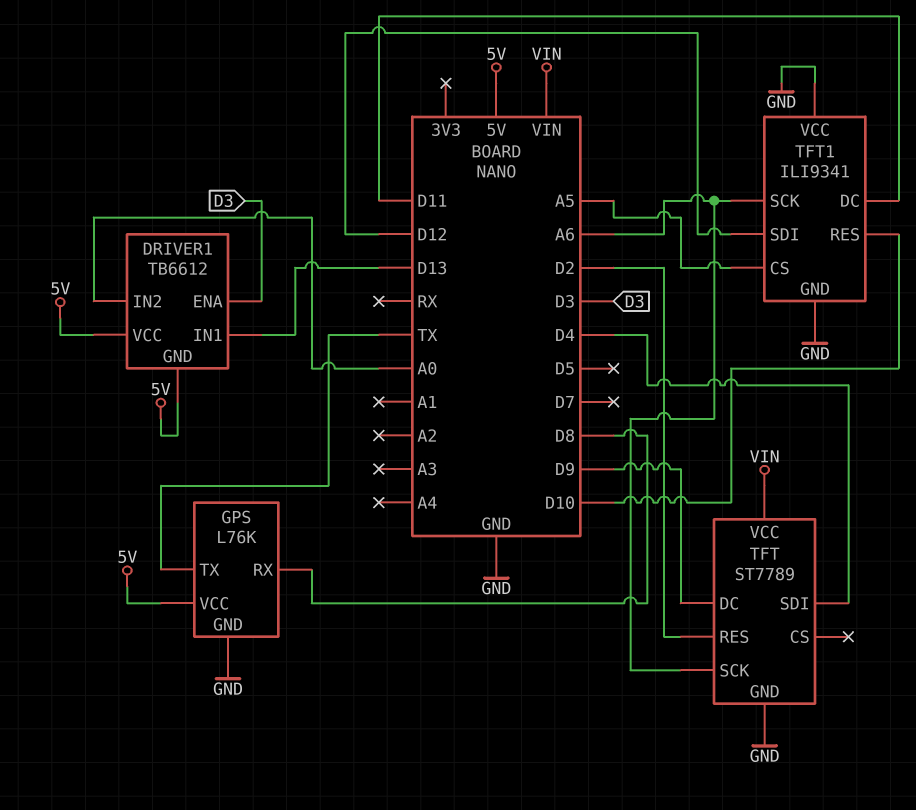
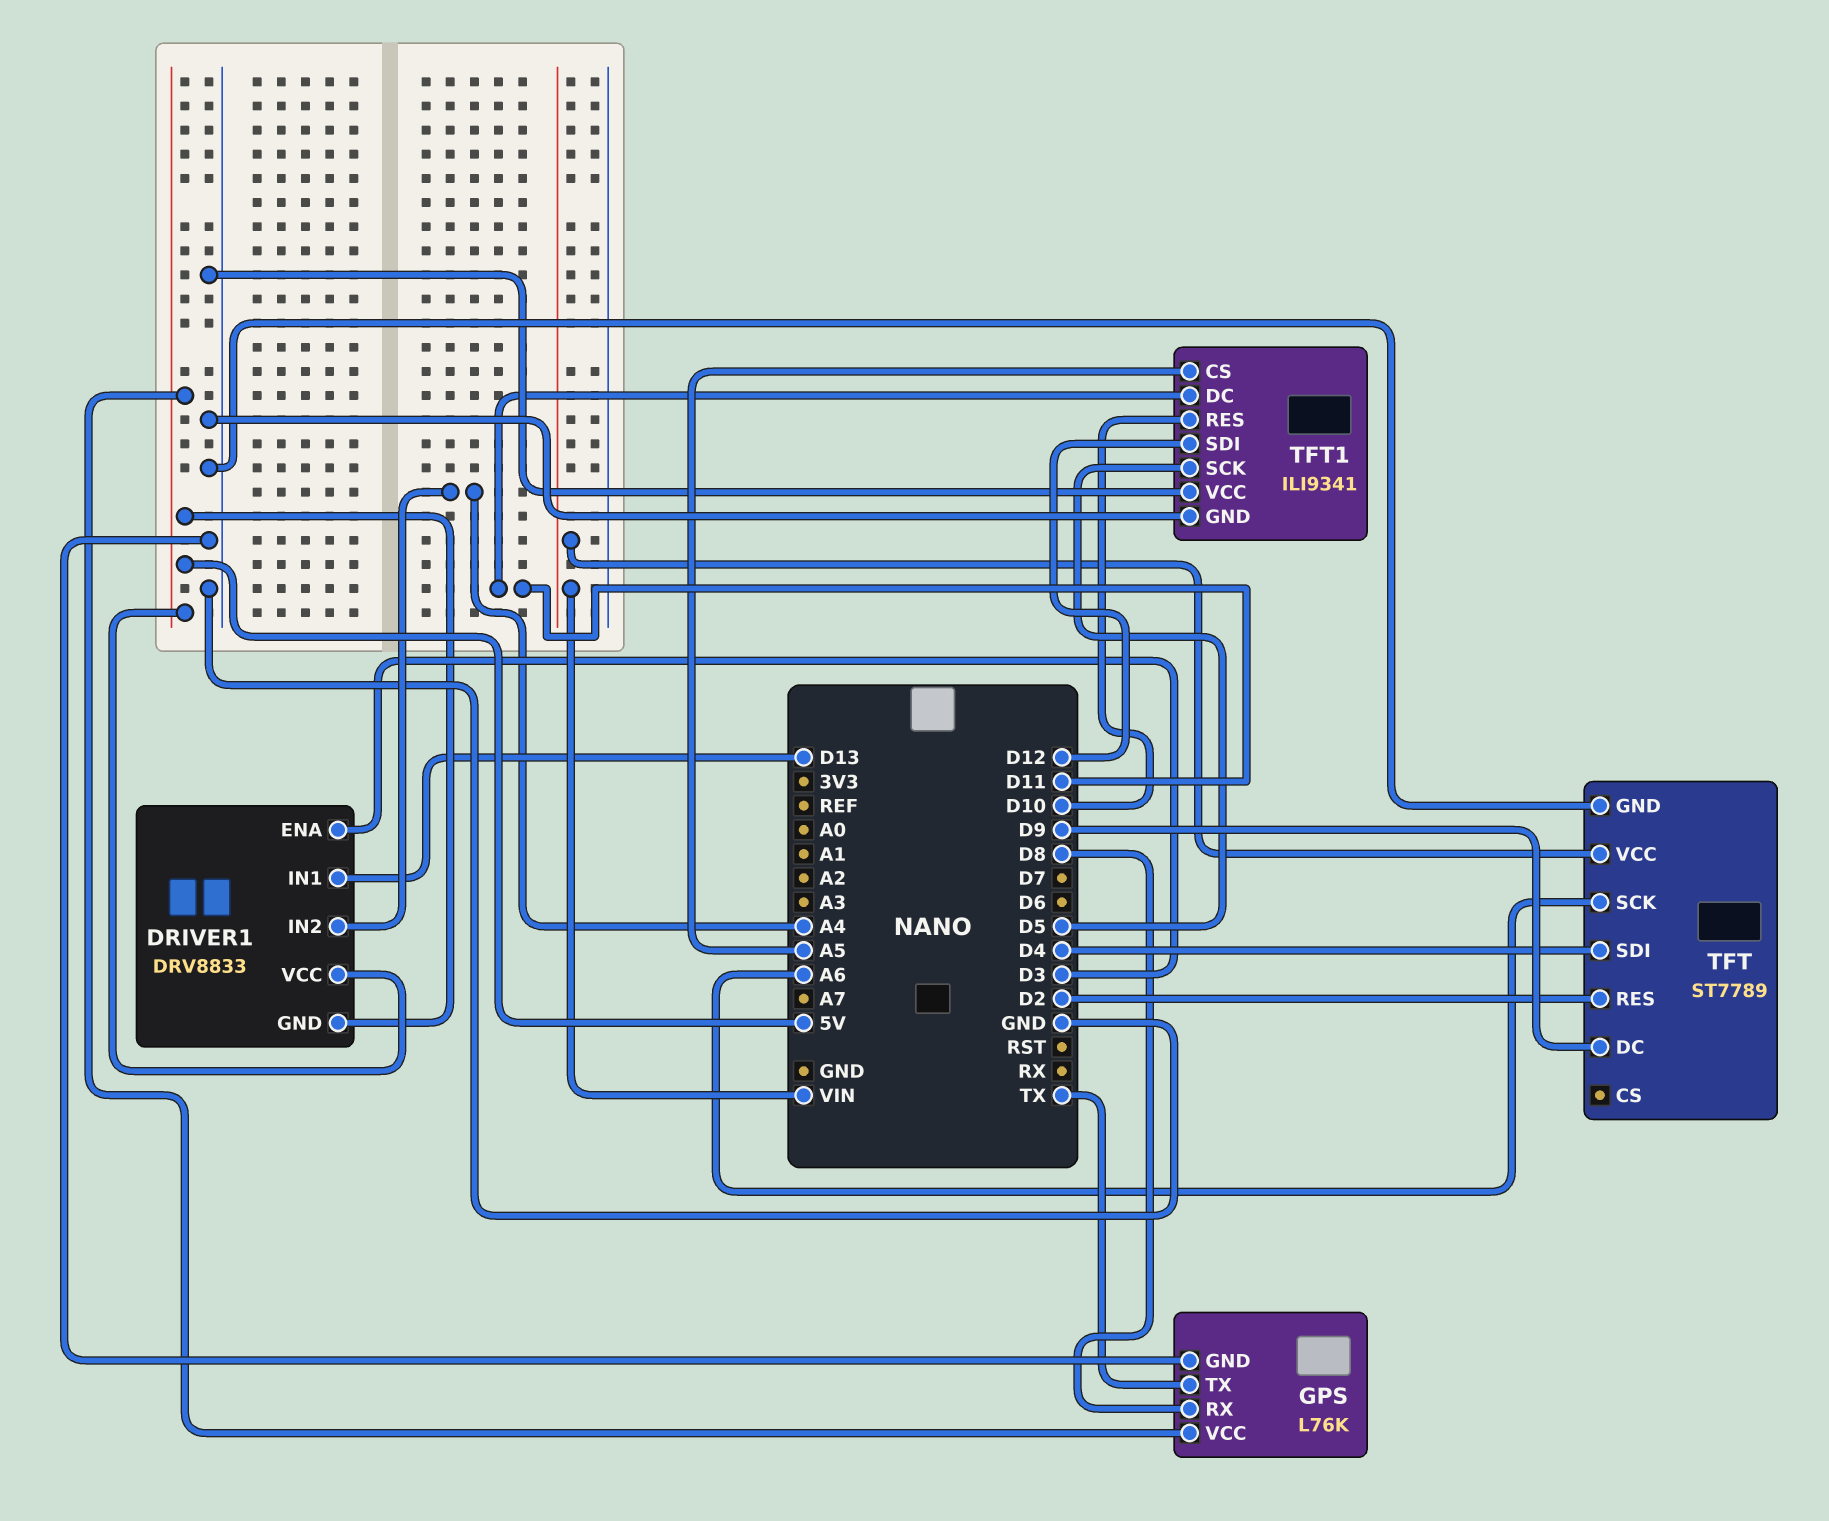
DRIVER1: TB6612 -> DRV8833
DRIVER1 pin IN2: A0 -> A4
TFT1 pin SCK: A6 -> D5

